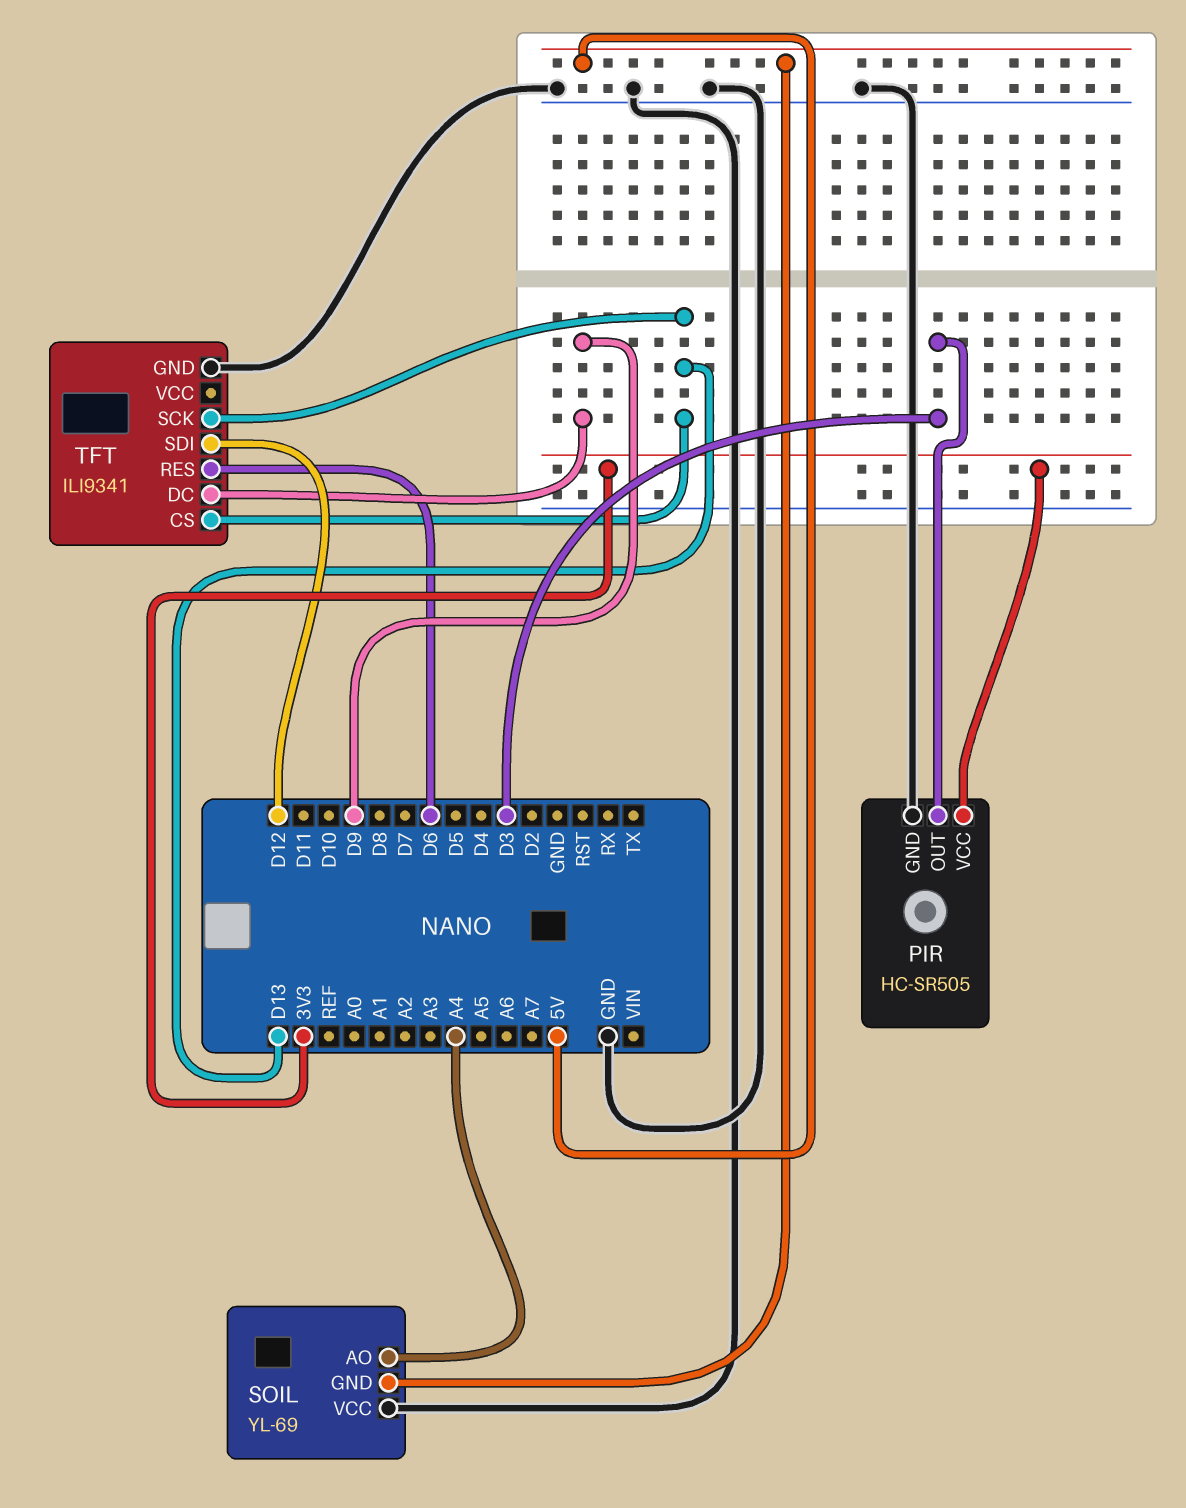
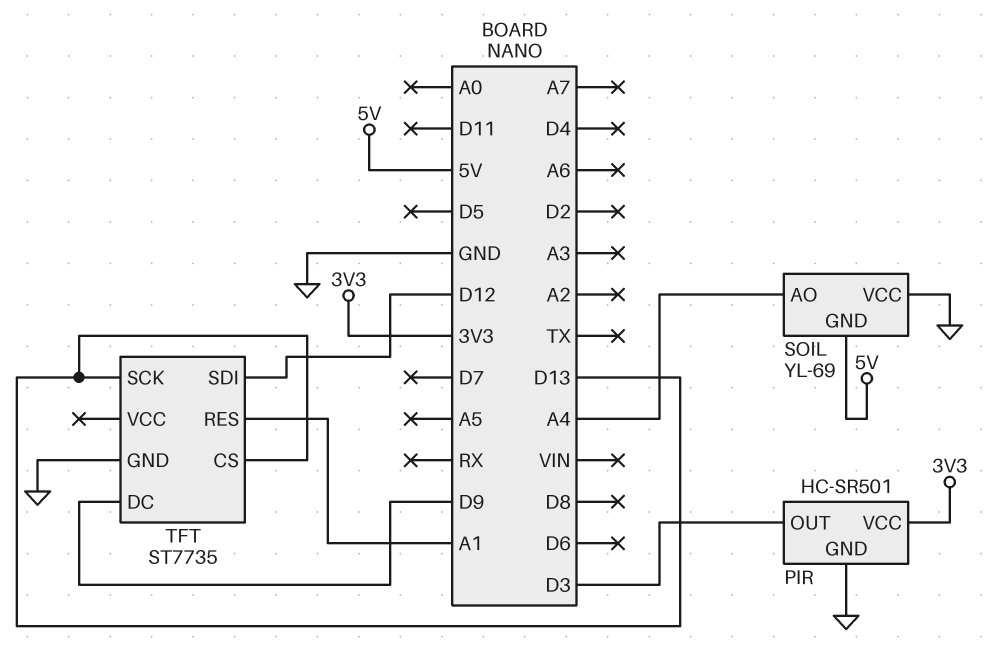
PIR: HC-SR505 -> HC-SR501
TFT: ILI9341 -> ST7735
TFT pin RES: D6 -> A1

